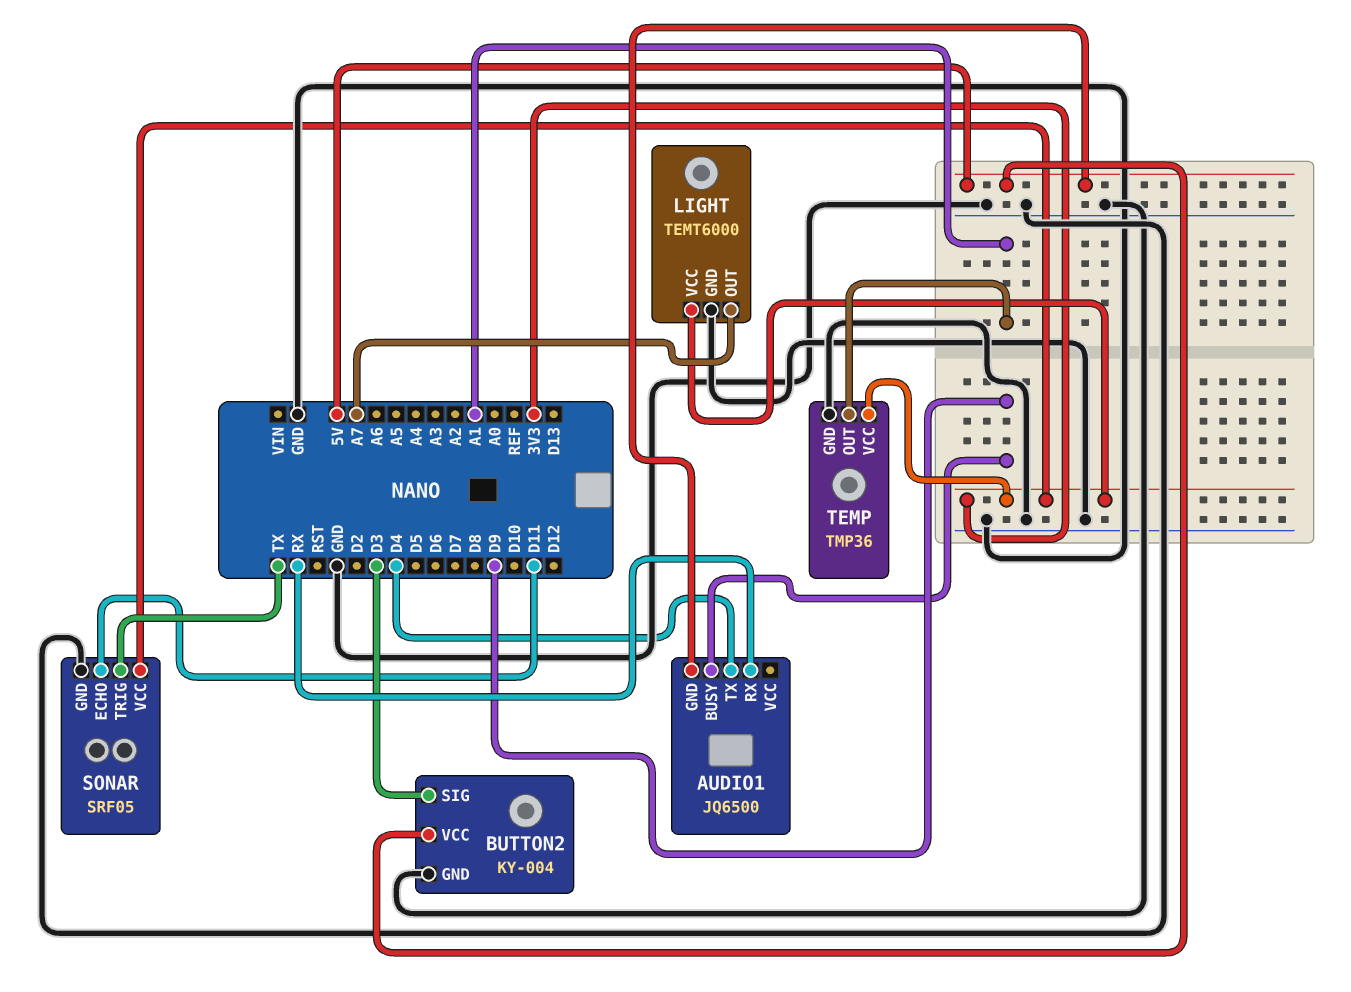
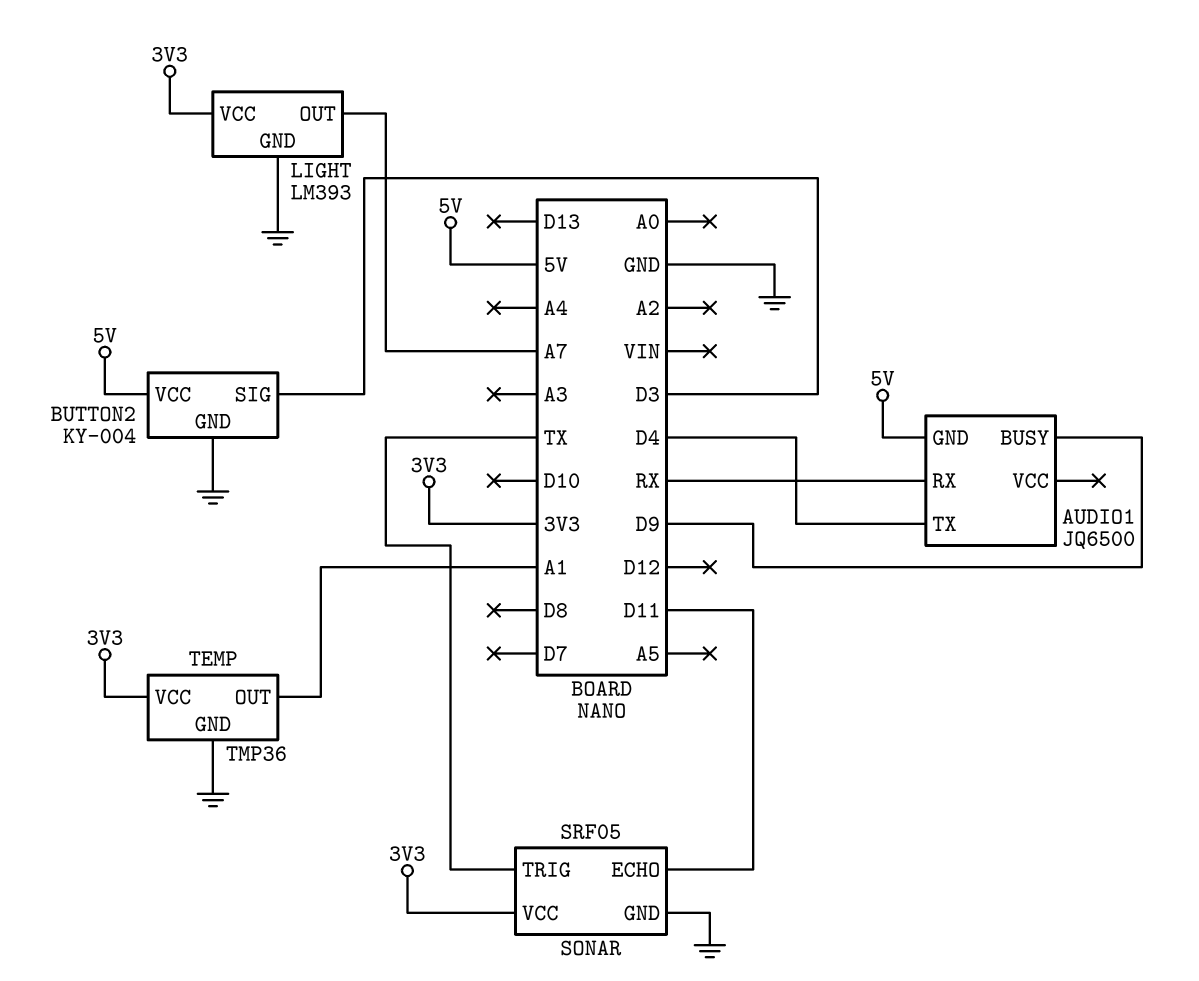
LIGHT: TEMT6000 -> LM393

